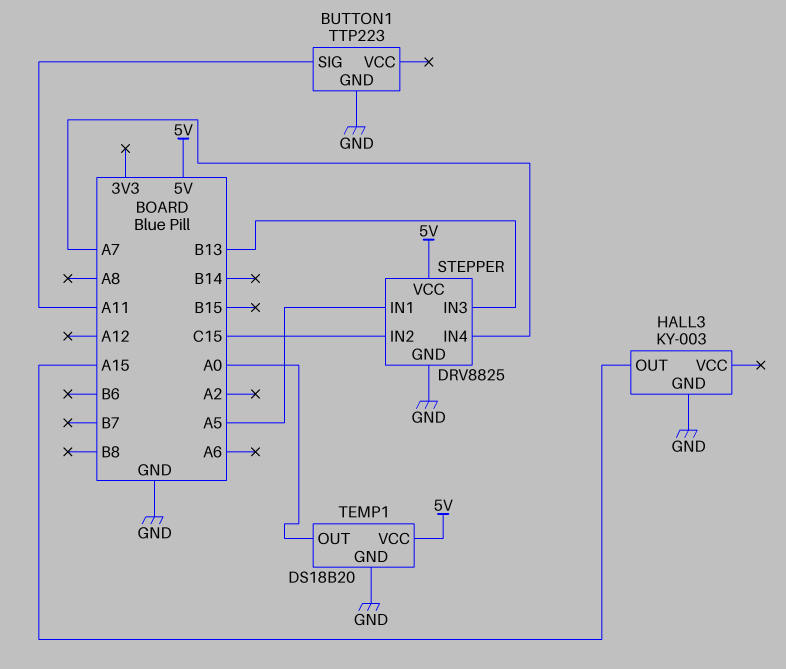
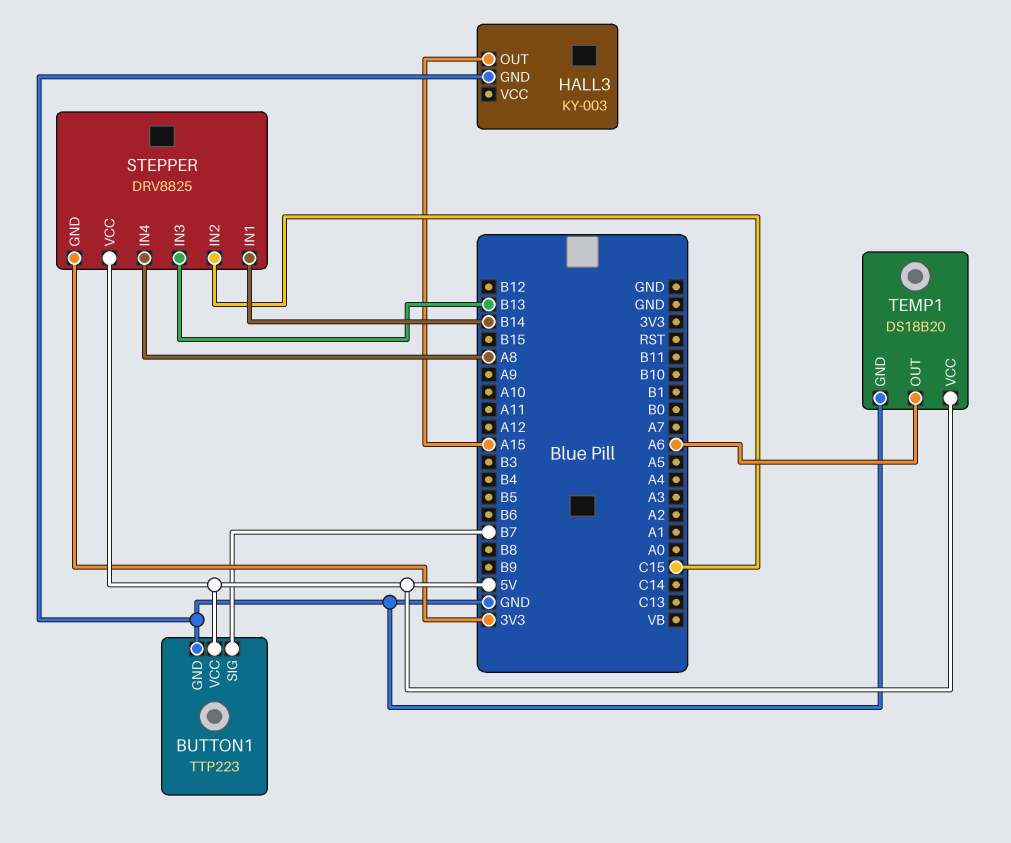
BUTTON1 pin SIG: A11 -> B7
BUTTON1 pin VCC: none -> 5V
STEPPER pin GND: GND -> 3V3
STEPPER pin IN1: A5 -> B14
STEPPER pin IN4: A7 -> A8
TEMP1 pin OUT: A0 -> A6

